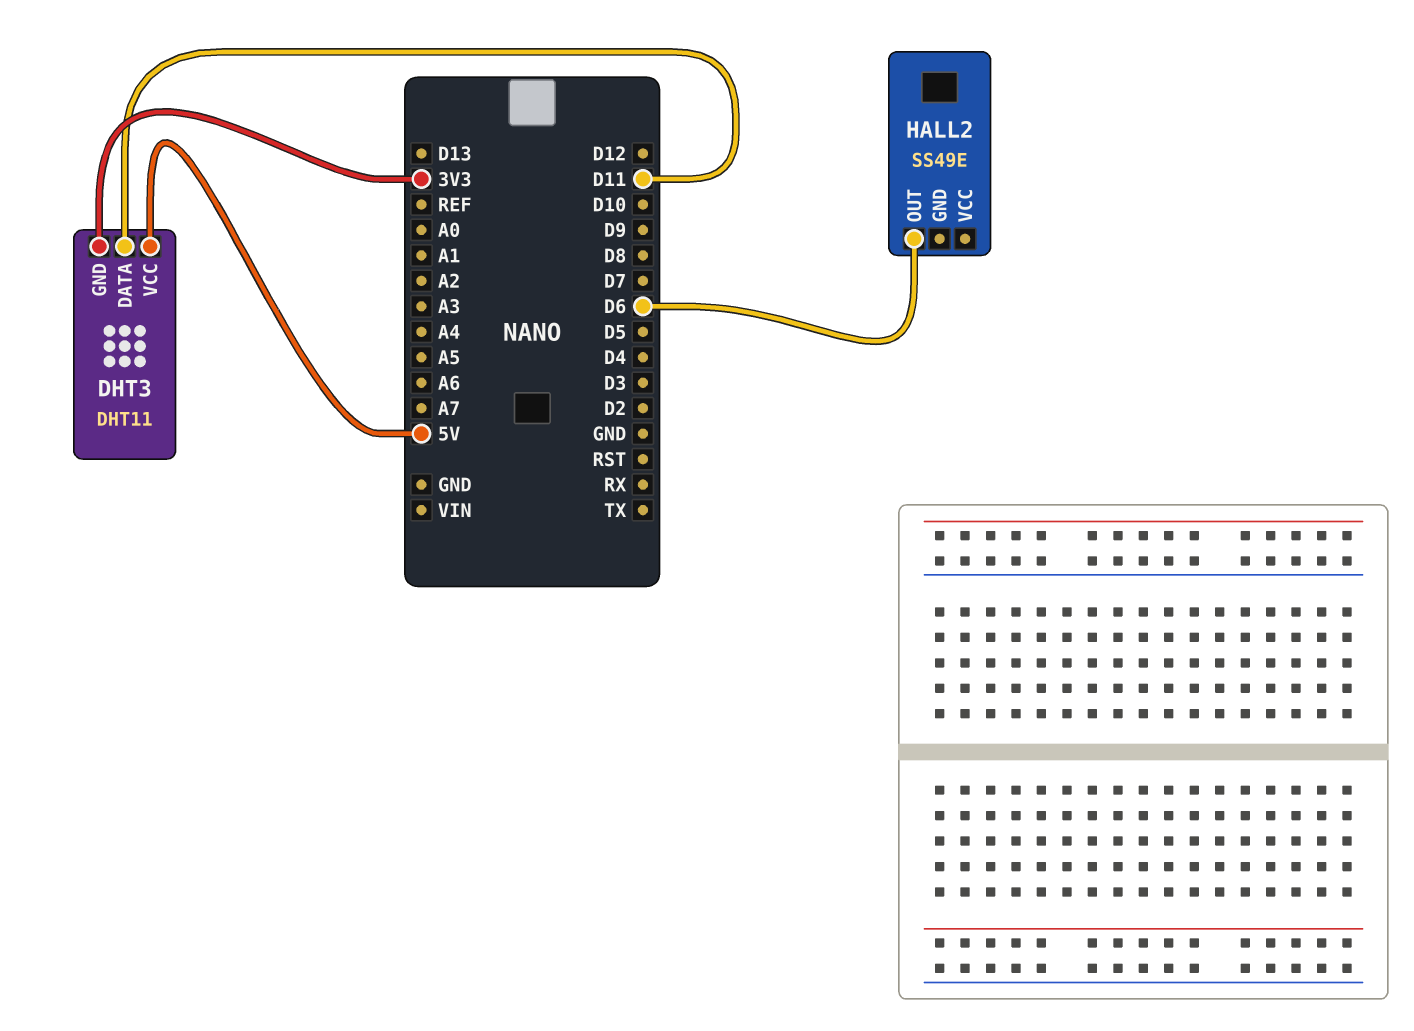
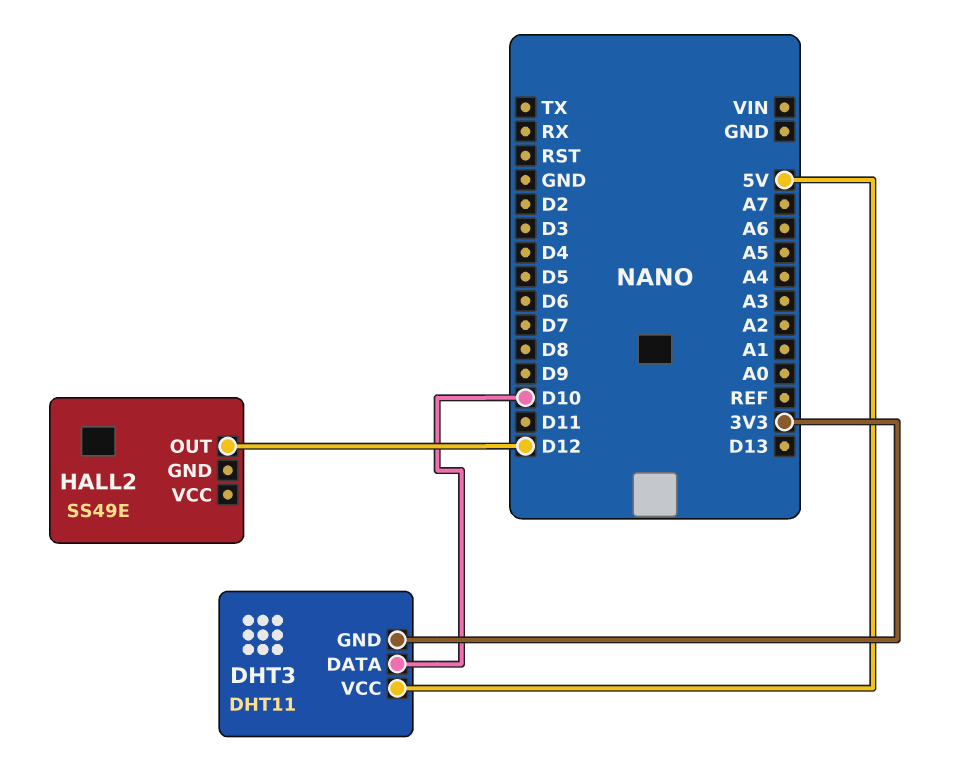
DHT3 pin DATA: D11 -> D10
HALL2 pin OUT: D6 -> D12

